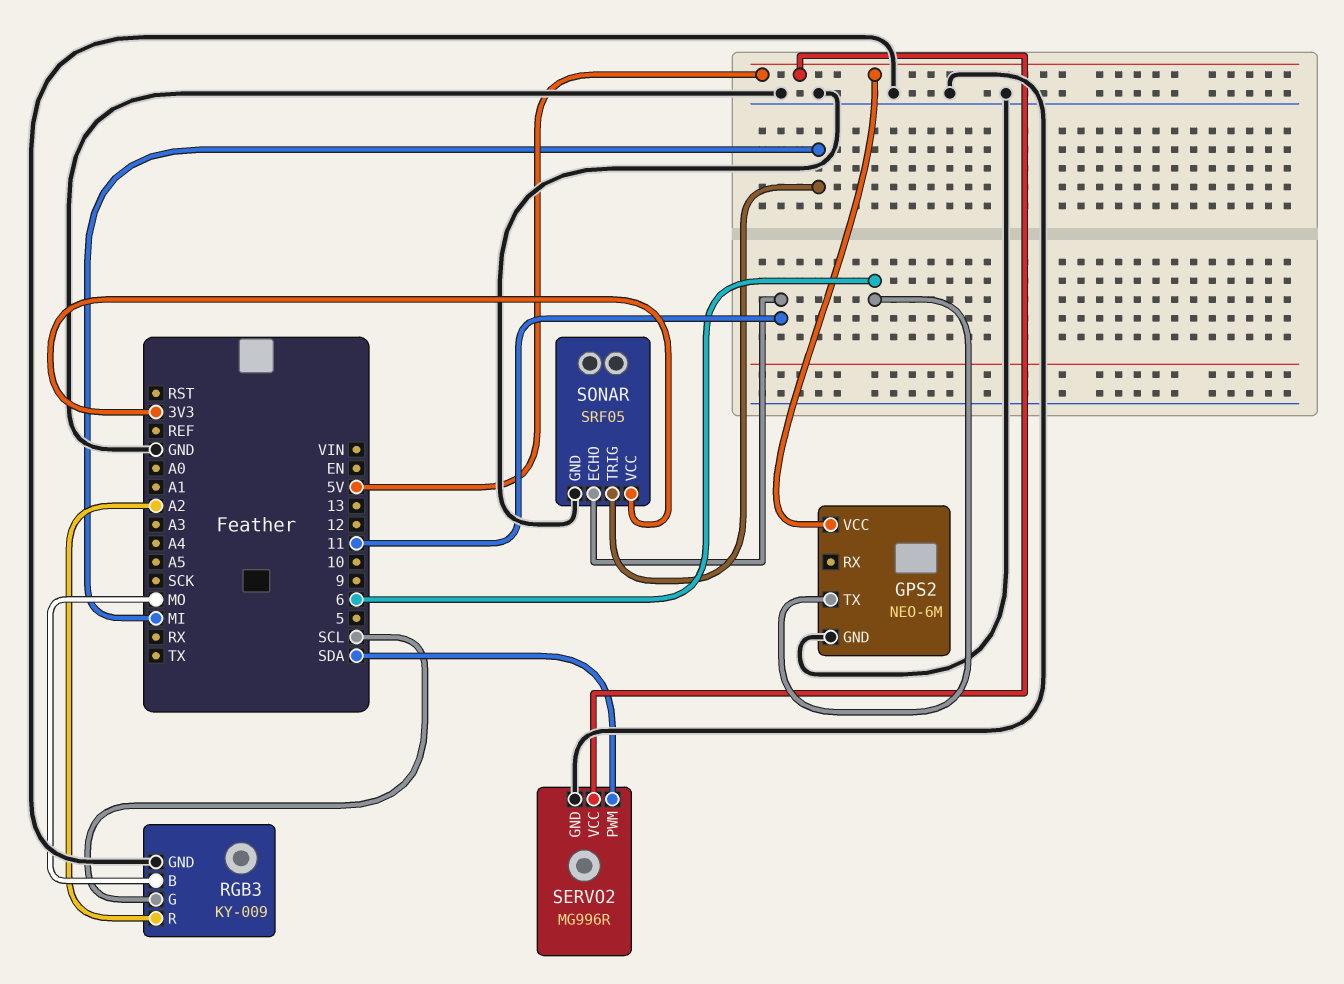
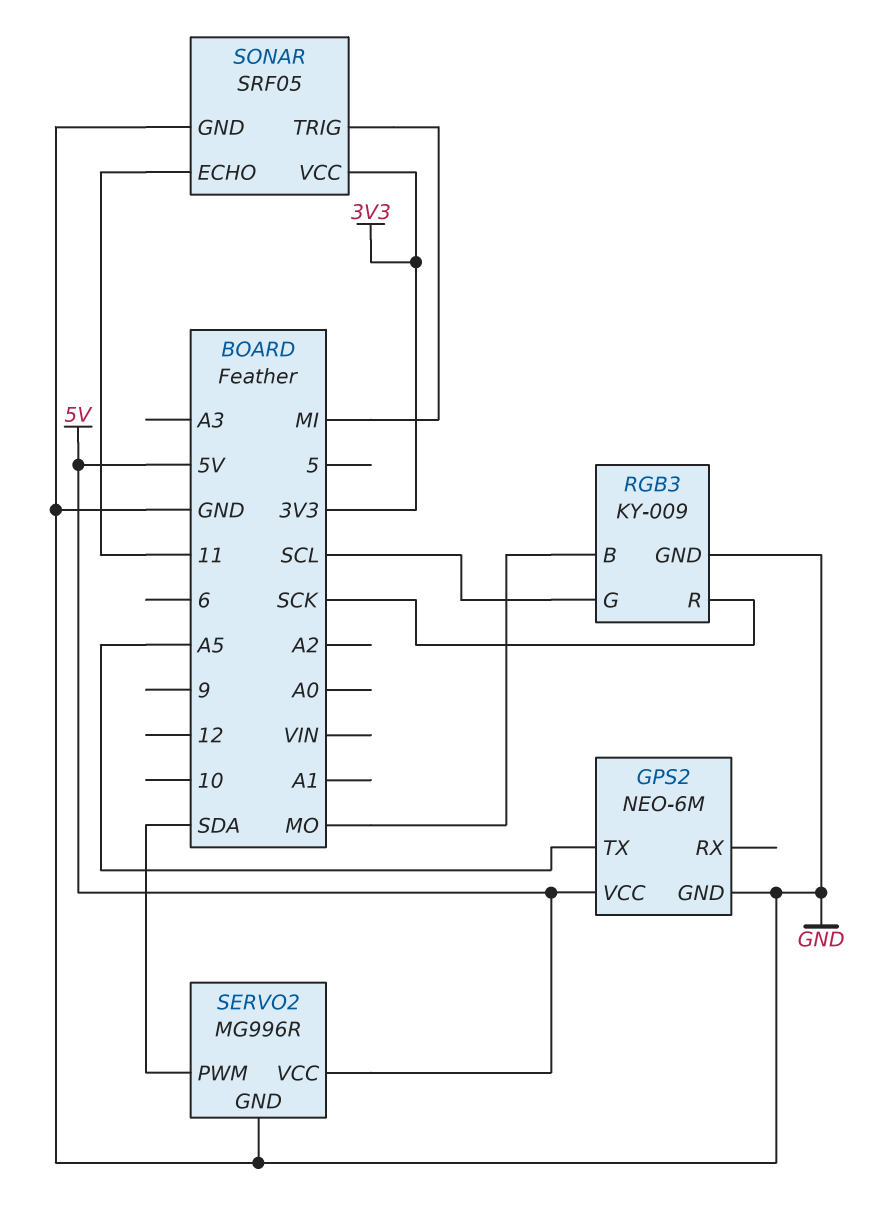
GPS2 pin TX: 6 -> A5
RGB3 pin R: A2 -> SCK

